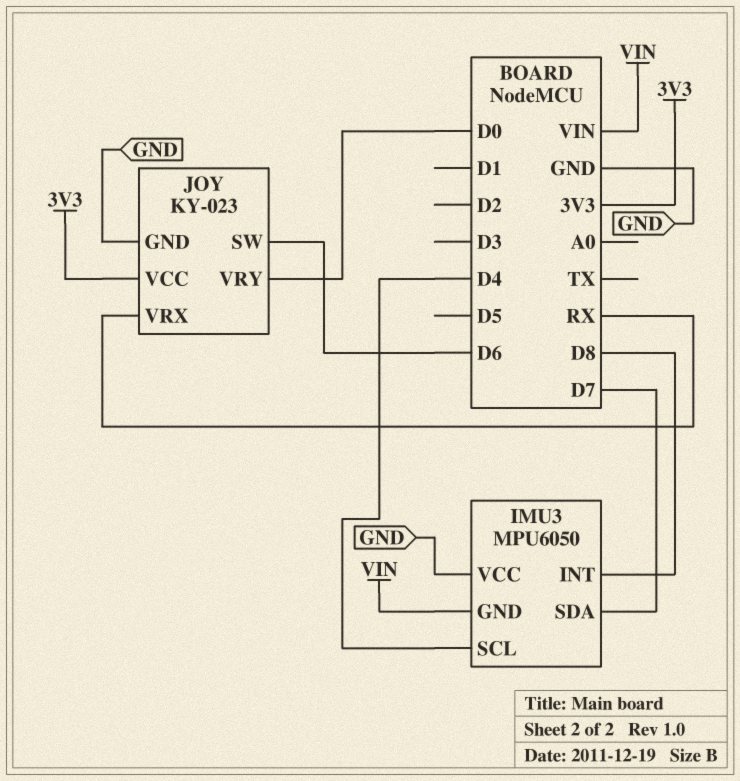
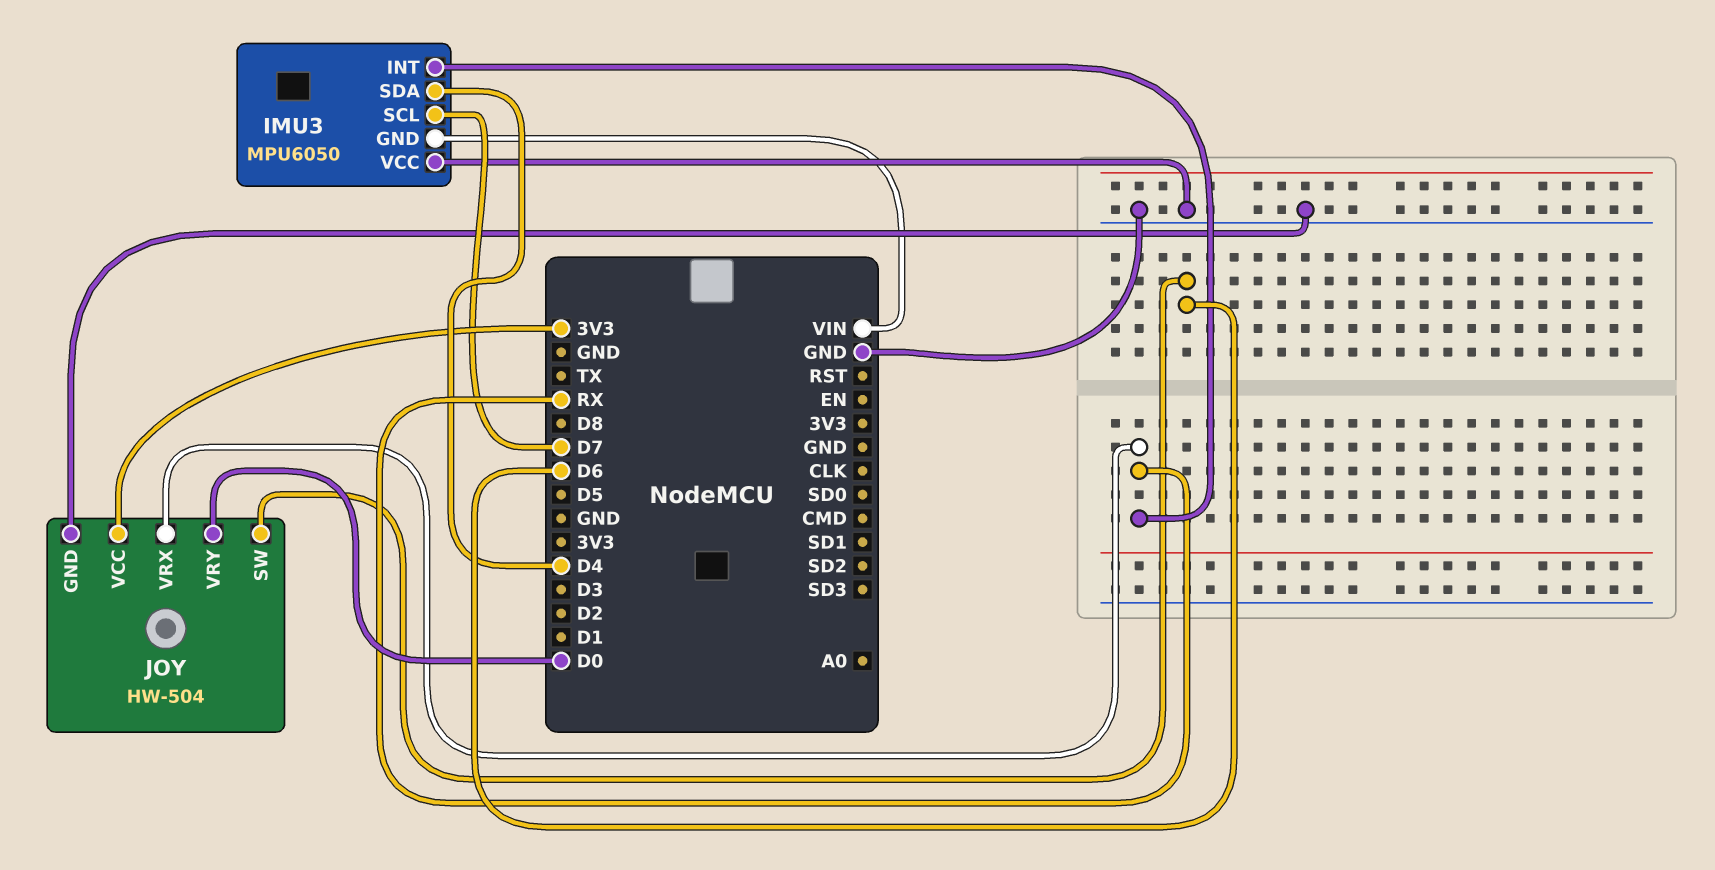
IMU3 pin INT: D8 -> RX
IMU3 pin SCL: D4 -> D7
IMU3 pin SDA: D7 -> D4
JOY: KY-023 -> HW-504

